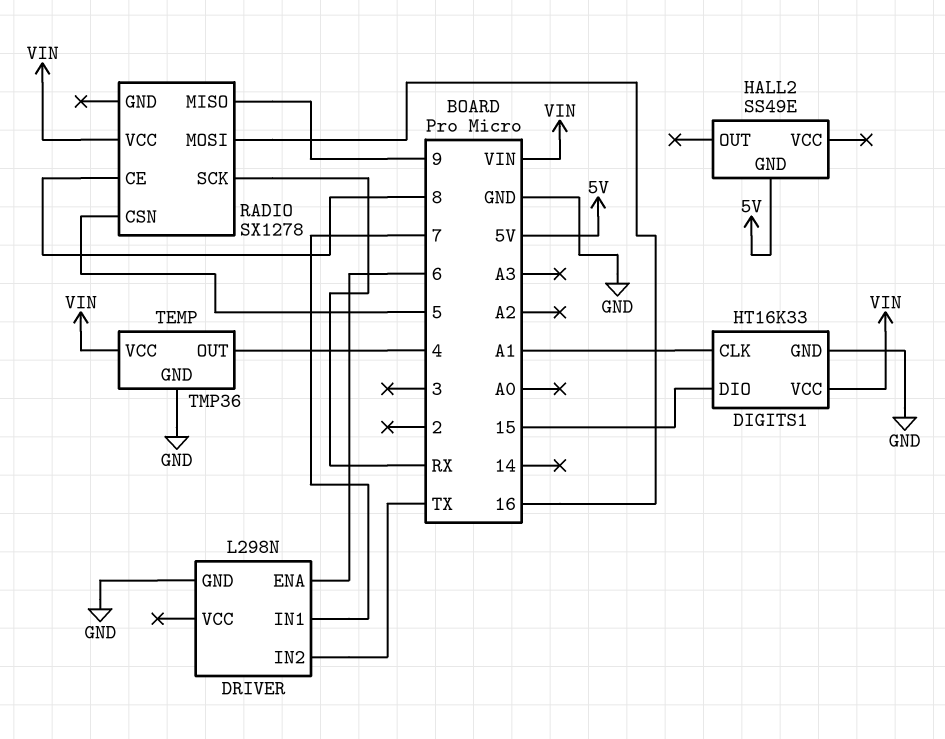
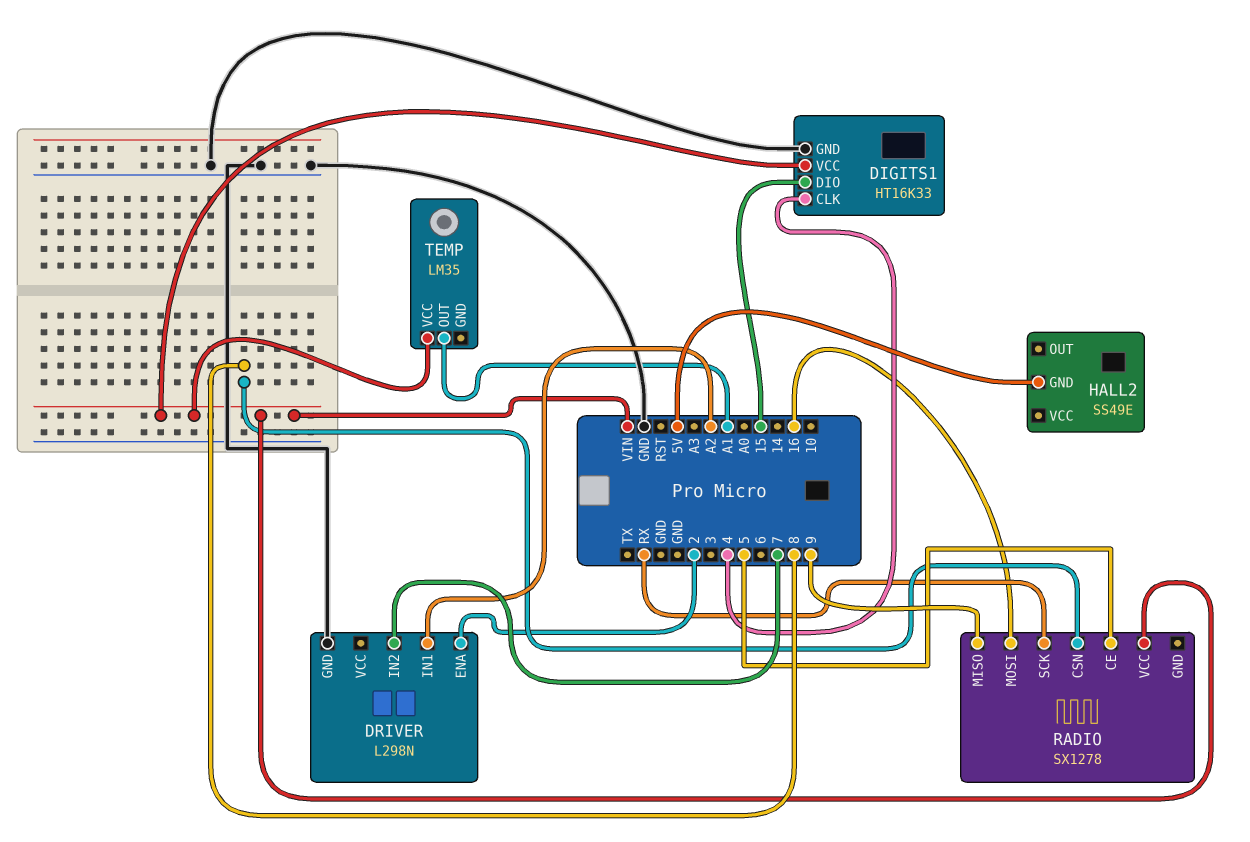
DIGITS1 pin CLK: A1 -> 4
DRIVER pin ENA: 6 -> 2
DRIVER pin IN1: 7 -> A2
DRIVER pin IN2: TX -> 7
RADIO pin CE: 8 -> 5
RADIO pin CSN: 5 -> 8
TEMP: TMP36 -> LM35
TEMP pin GND: GND -> none
TEMP pin OUT: 4 -> A1

